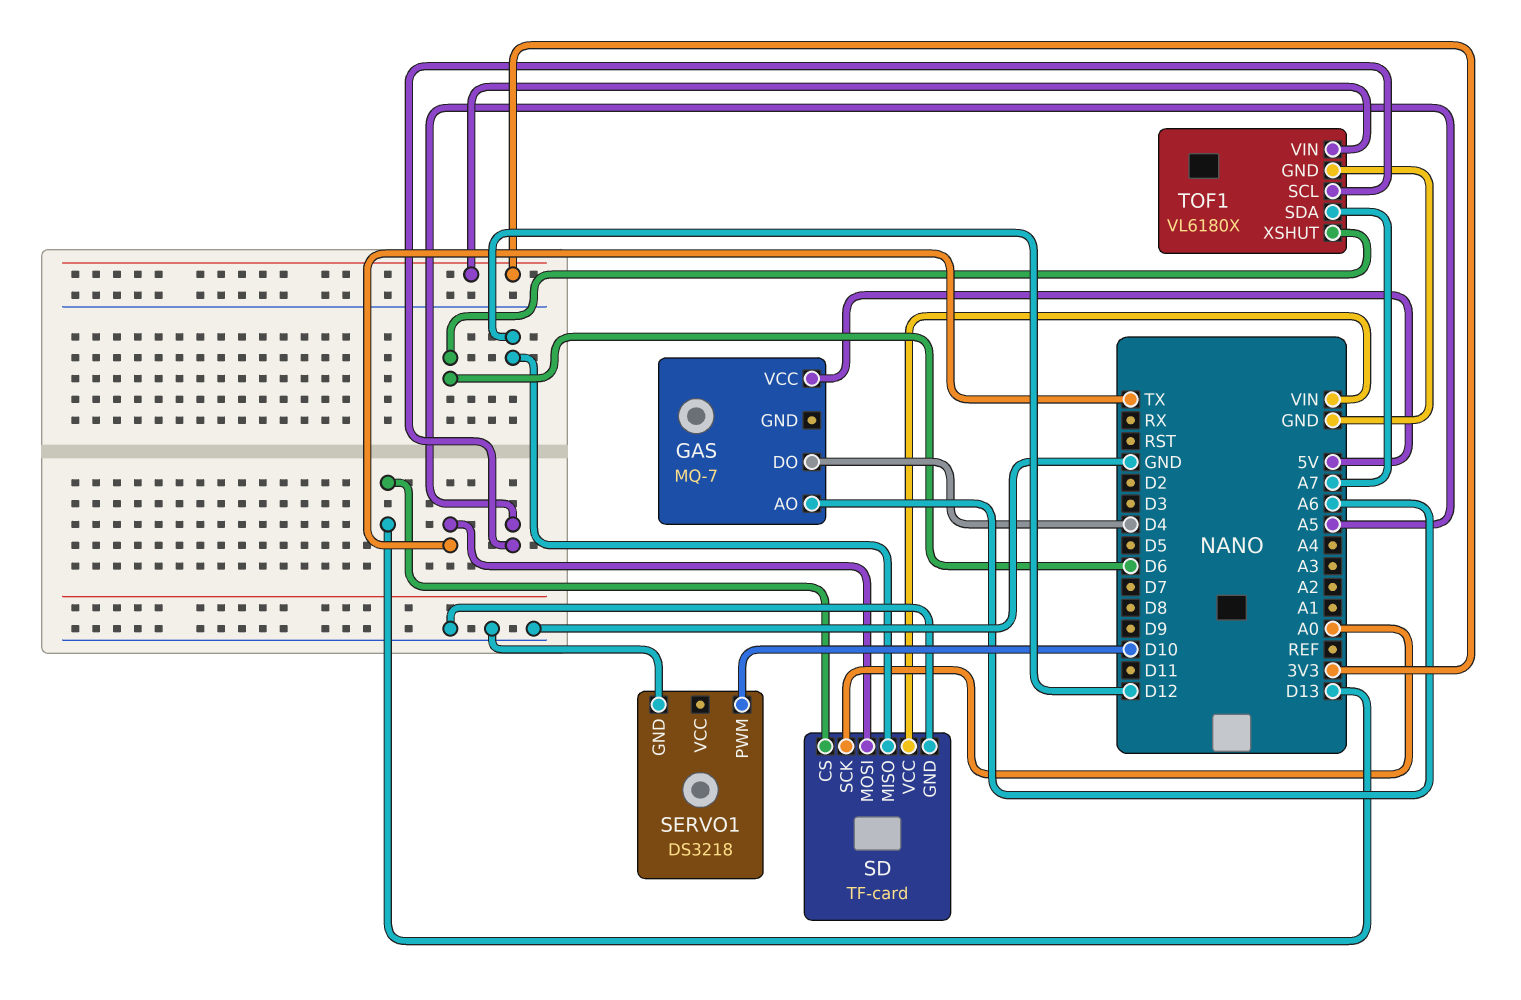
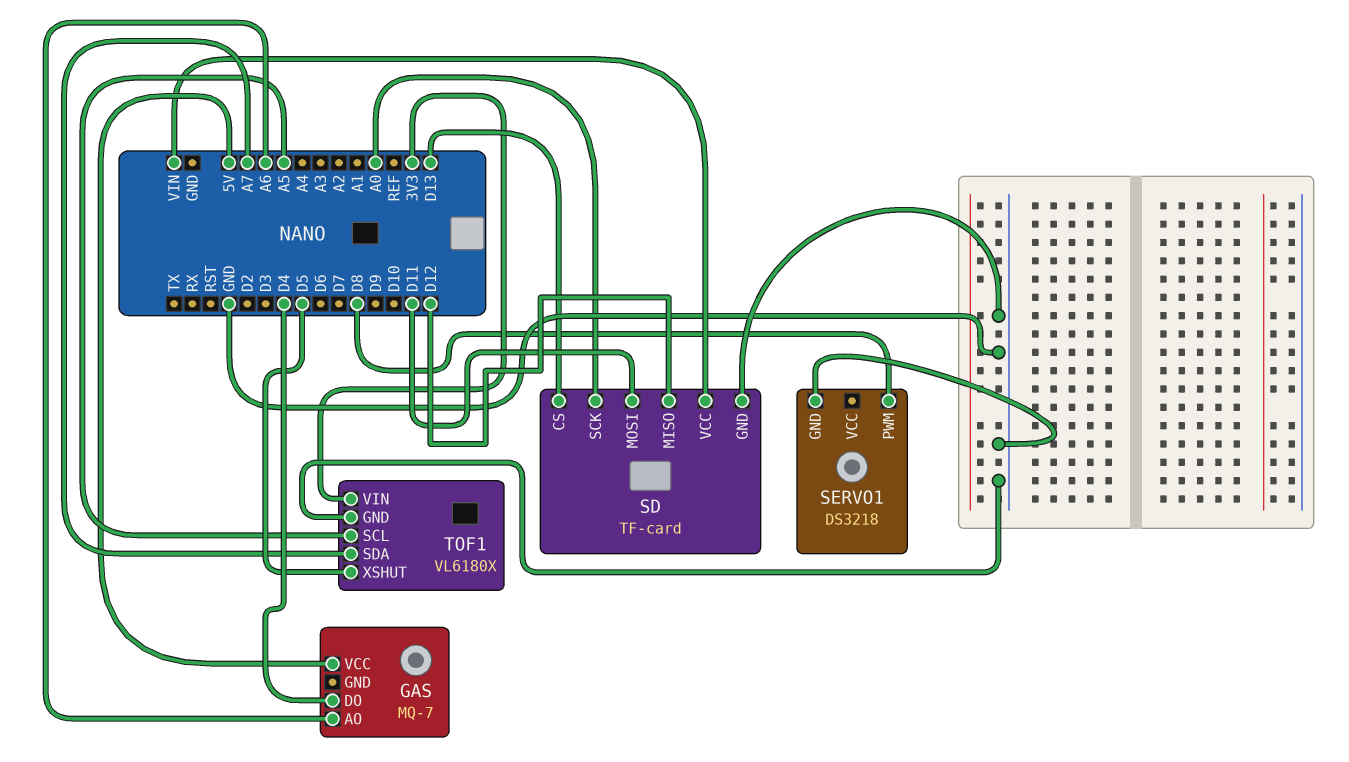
SD pin MOSI: TX -> D11
SERVO1 pin PWM: D10 -> D8
TOF1 pin XSHUT: D6 -> D5

